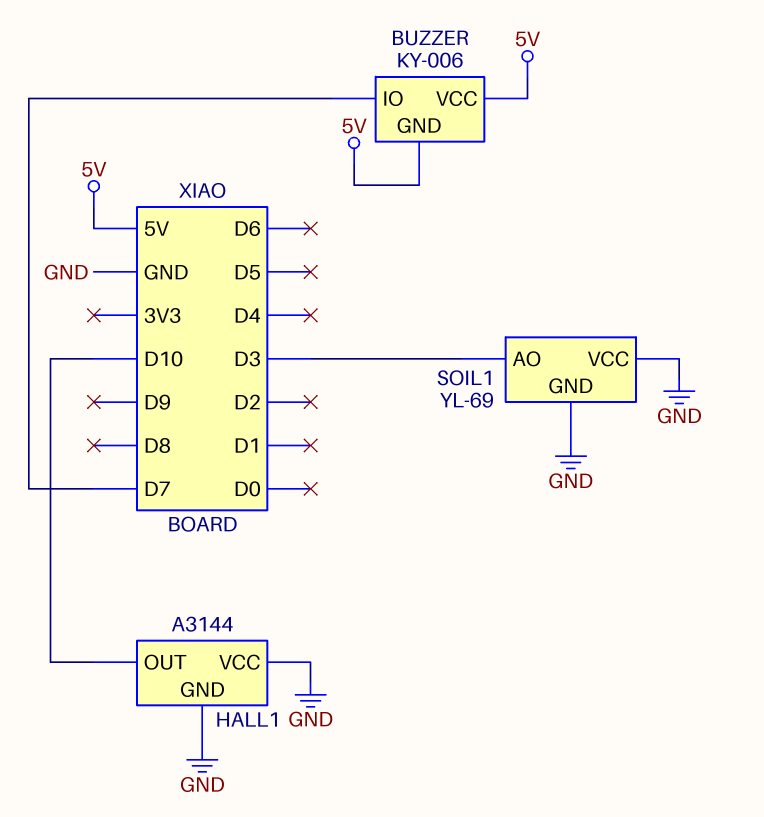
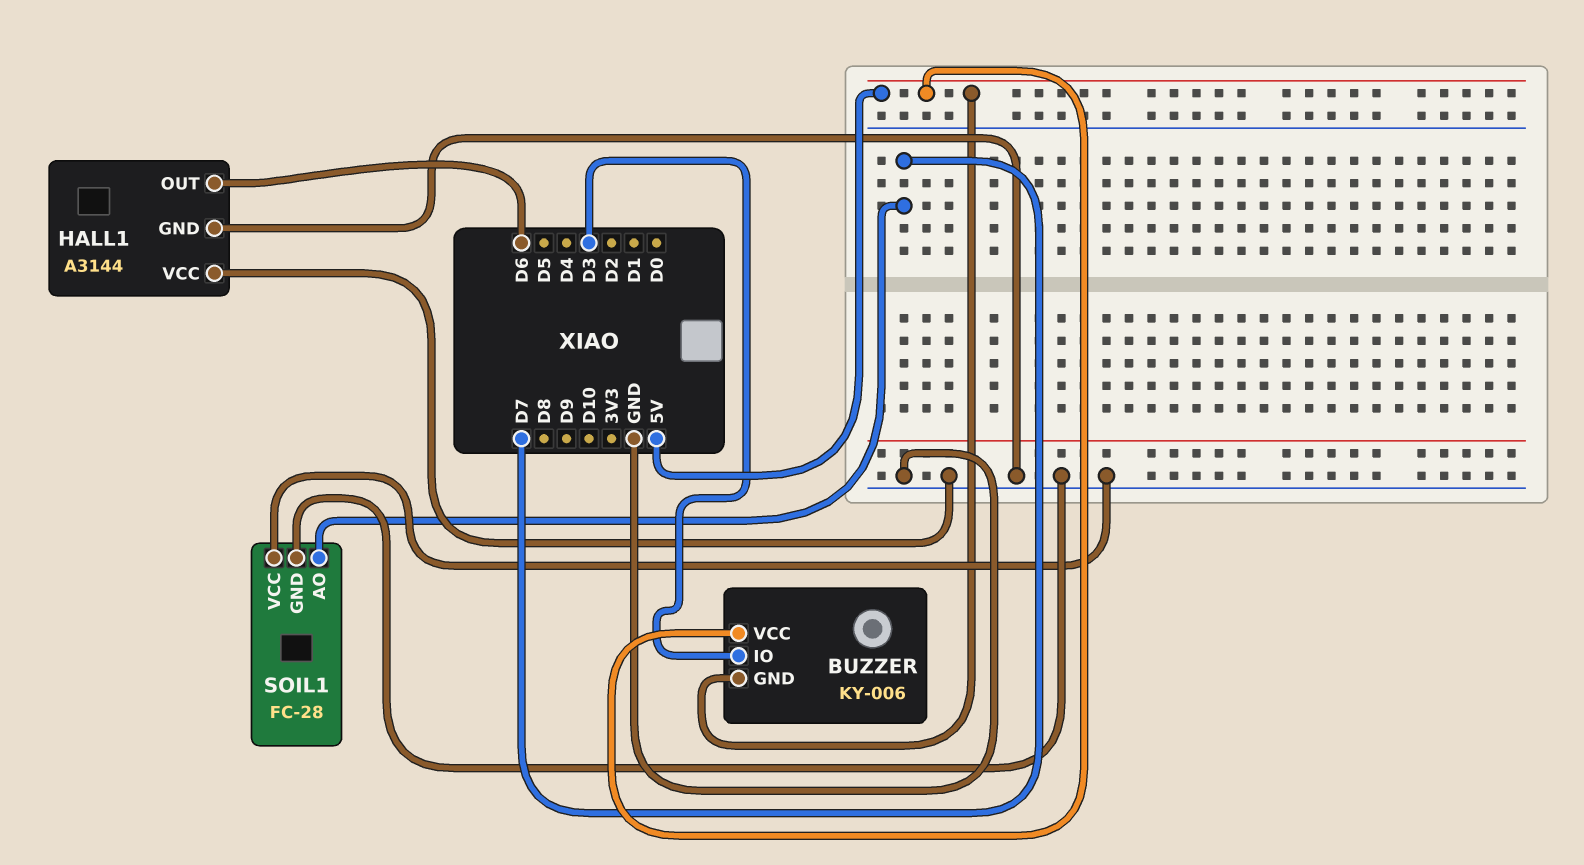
BUZZER pin IO: D7 -> D3
HALL1 pin OUT: D10 -> D6
SOIL1: YL-69 -> FC-28
SOIL1 pin AO: D3 -> D7

